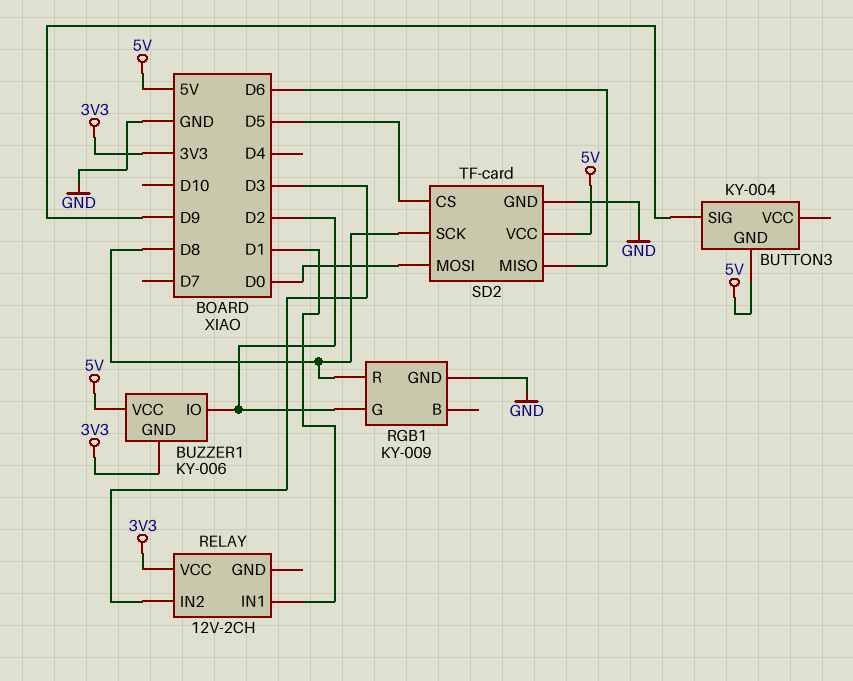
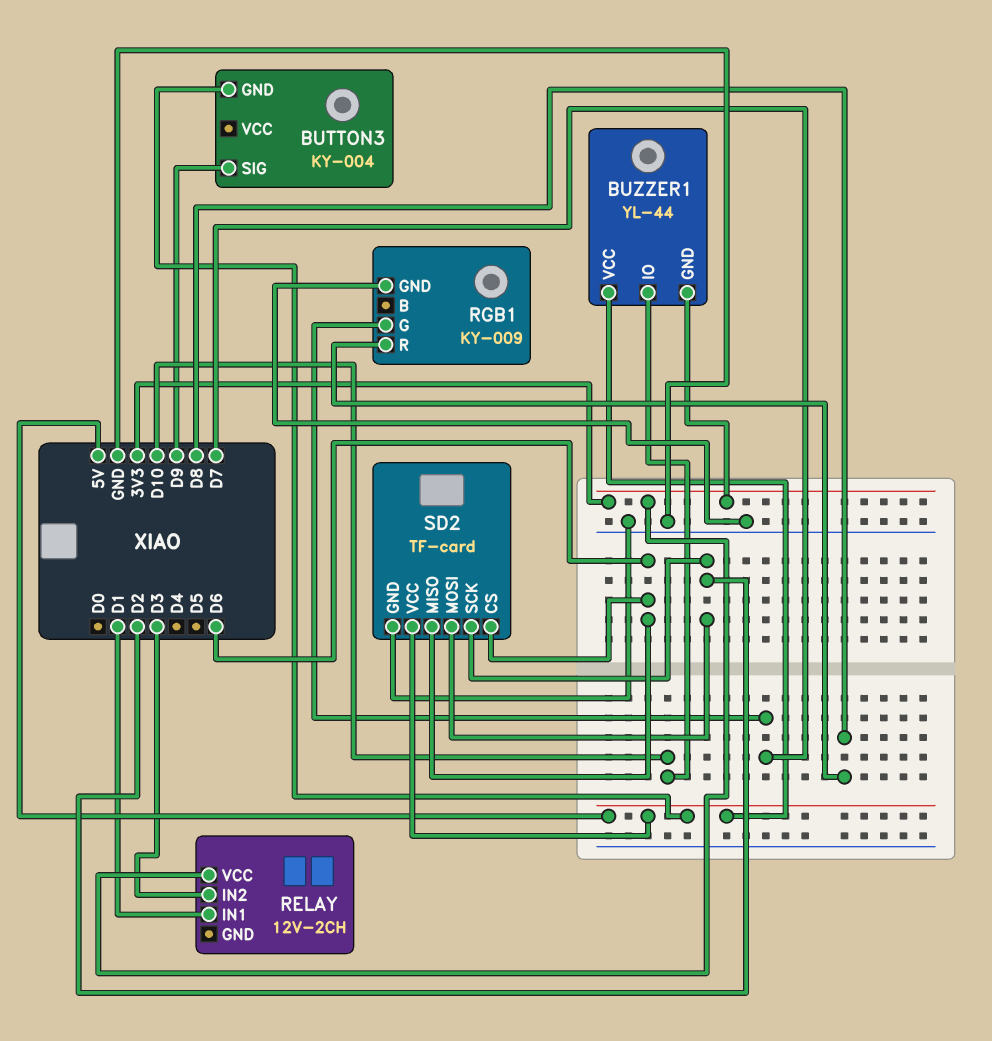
BUZZER1: KY-006 -> YL-44
BUZZER1 pin IO: D2 -> D10
RGB1 pin G: D2 -> D7
SD2 pin CS: D5 -> D6
SD2 pin MOSI: D0 -> D2
SD2 pin SCK: D8 -> D2

